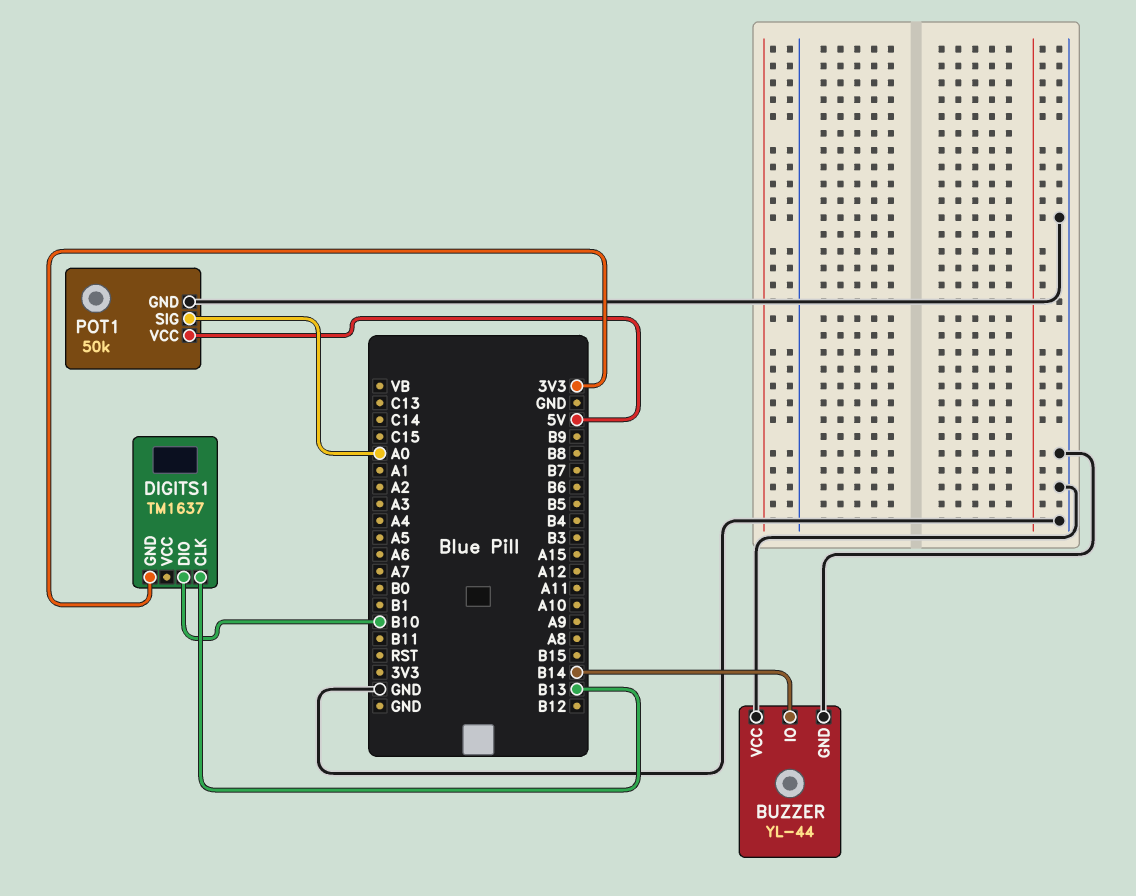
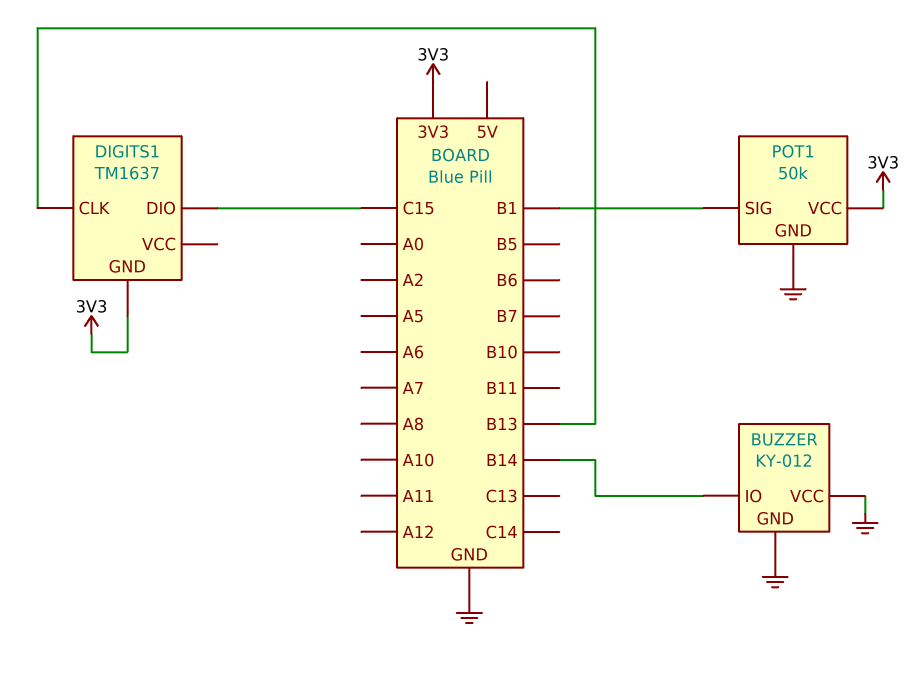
BUZZER: YL-44 -> KY-012
DIGITS1 pin DIO: B10 -> C15
POT1 pin SIG: A0 -> B1
POT1 pin VCC: 5V -> 3V3

